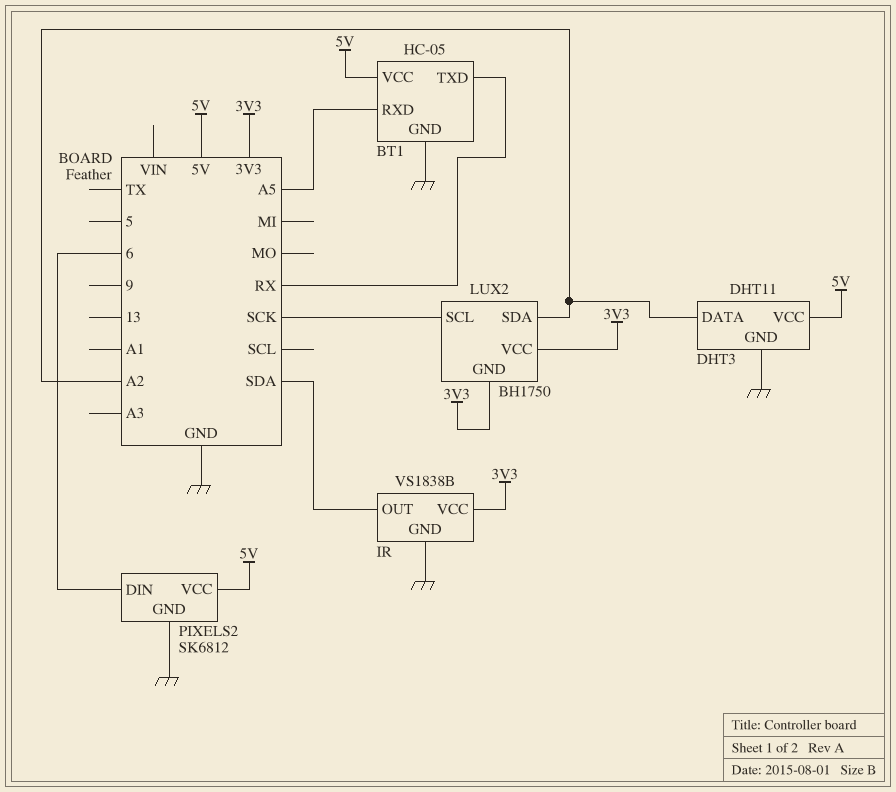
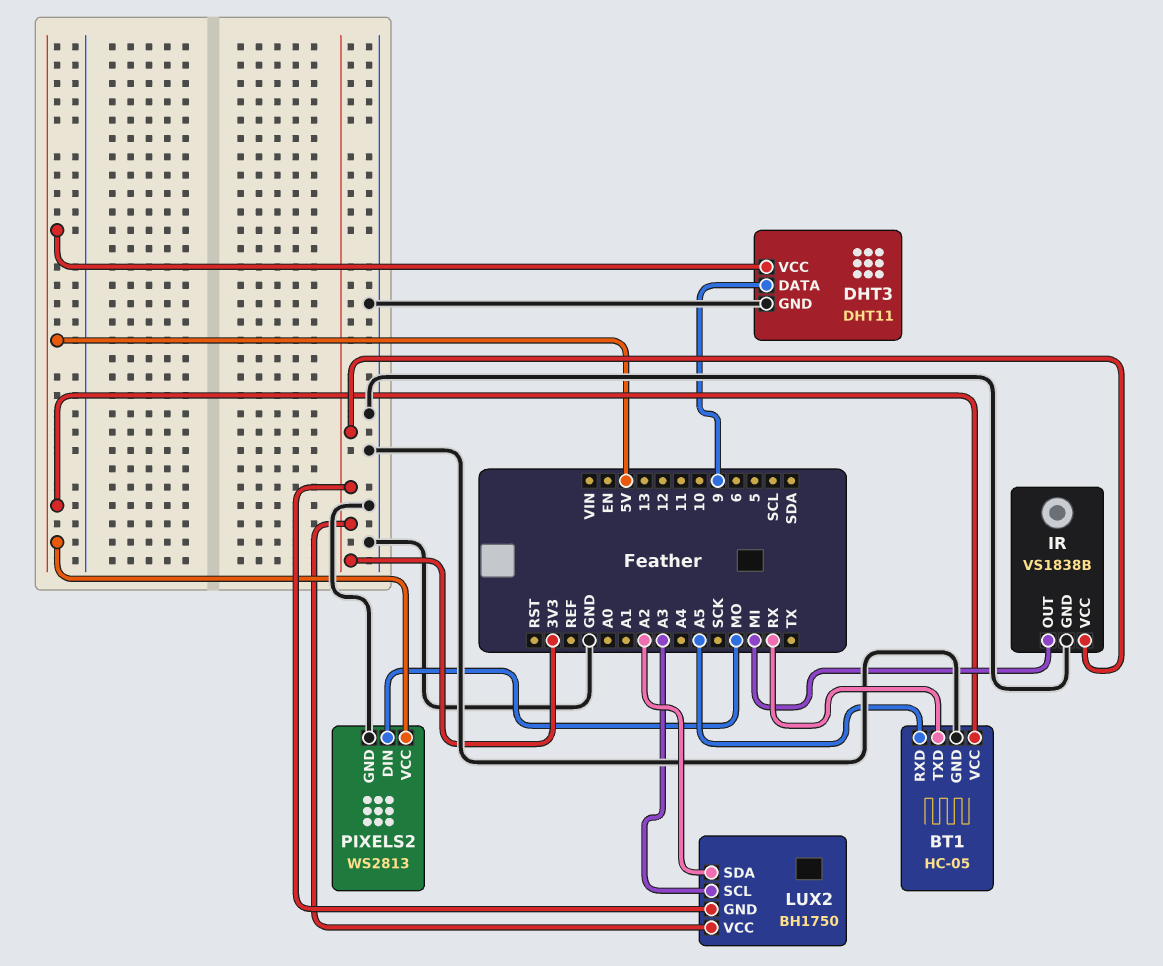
DHT3 pin DATA: A2 -> 9
IR pin OUT: SDA -> MI
LUX2 pin SCL: SCK -> A3
PIXELS2: SK6812 -> WS2813
PIXELS2 pin DIN: 6 -> MO

